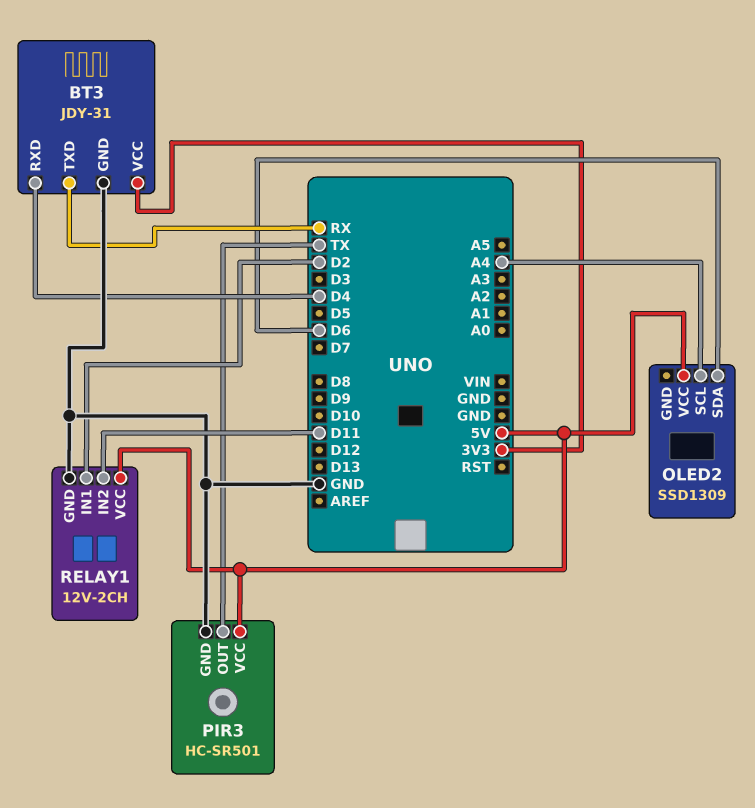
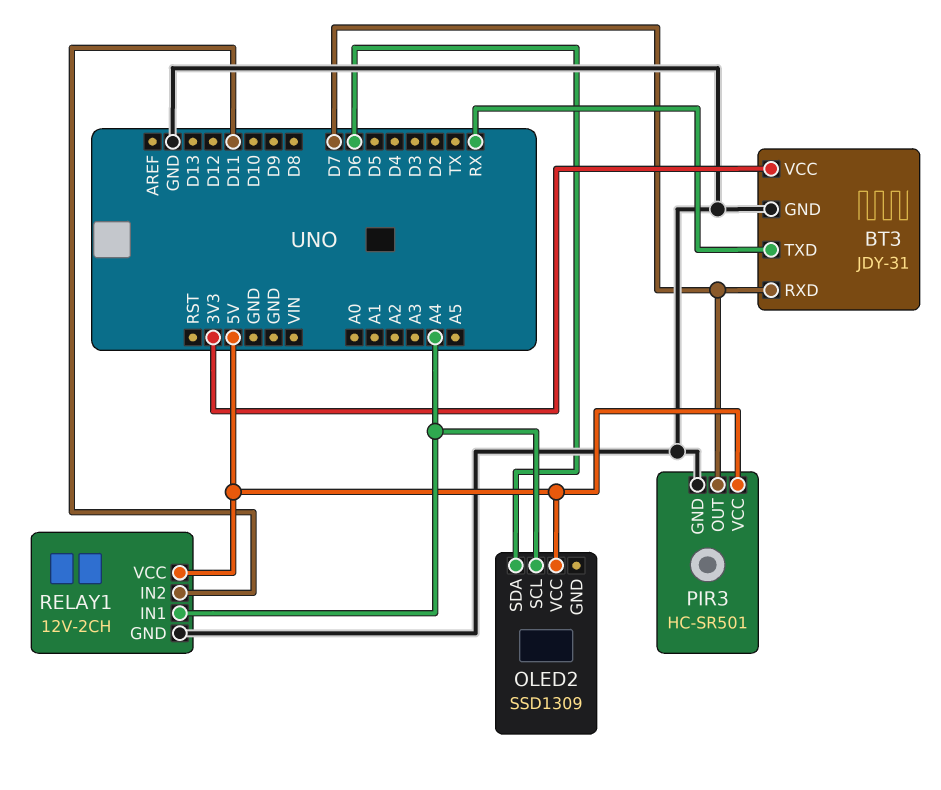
BT3 pin RXD: D4 -> D7
PIR3 pin OUT: TX -> D7
RELAY1 pin IN1: D2 -> A4

